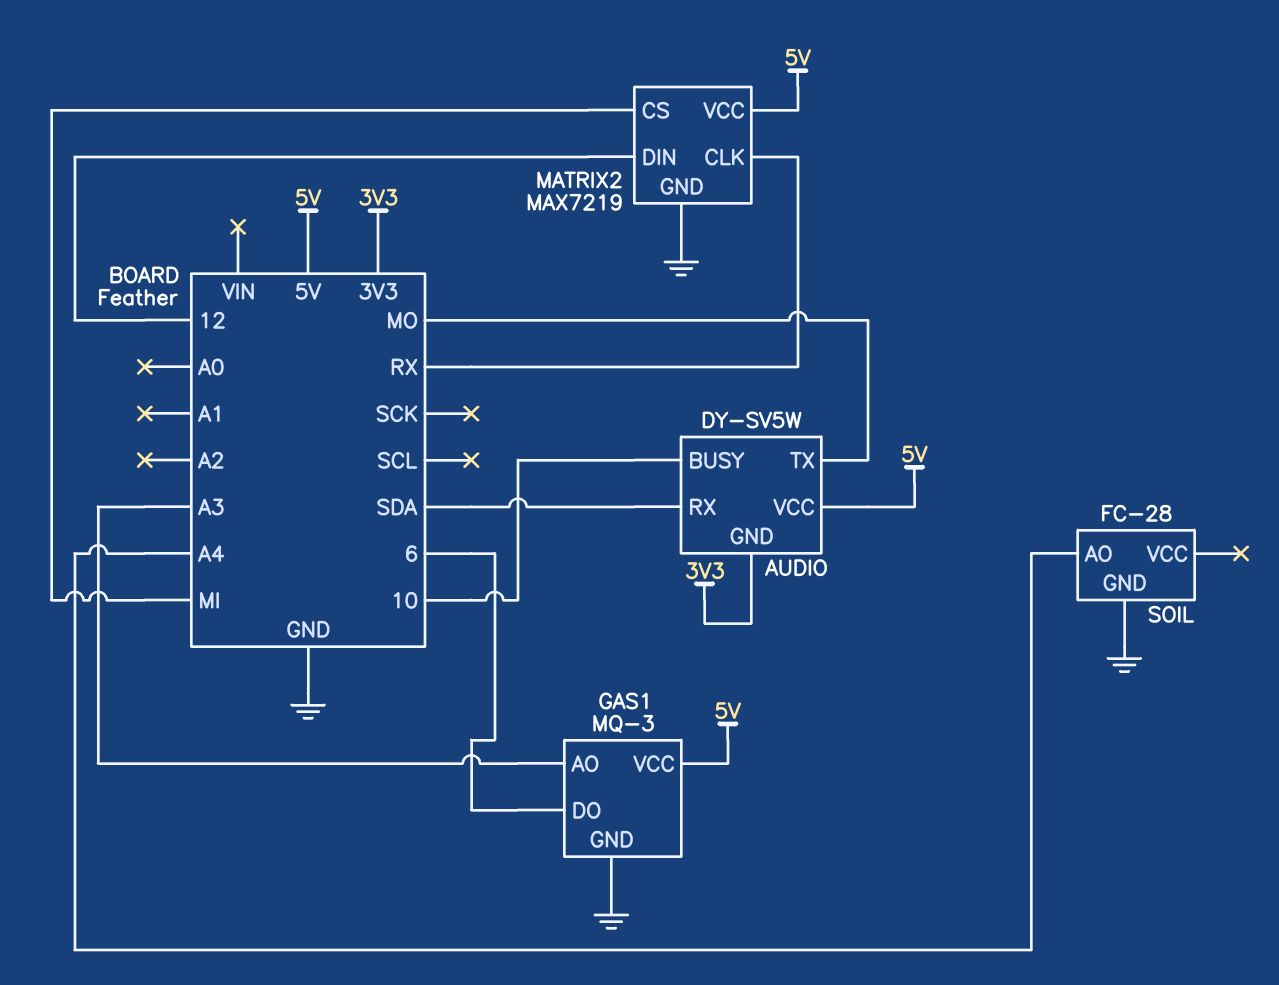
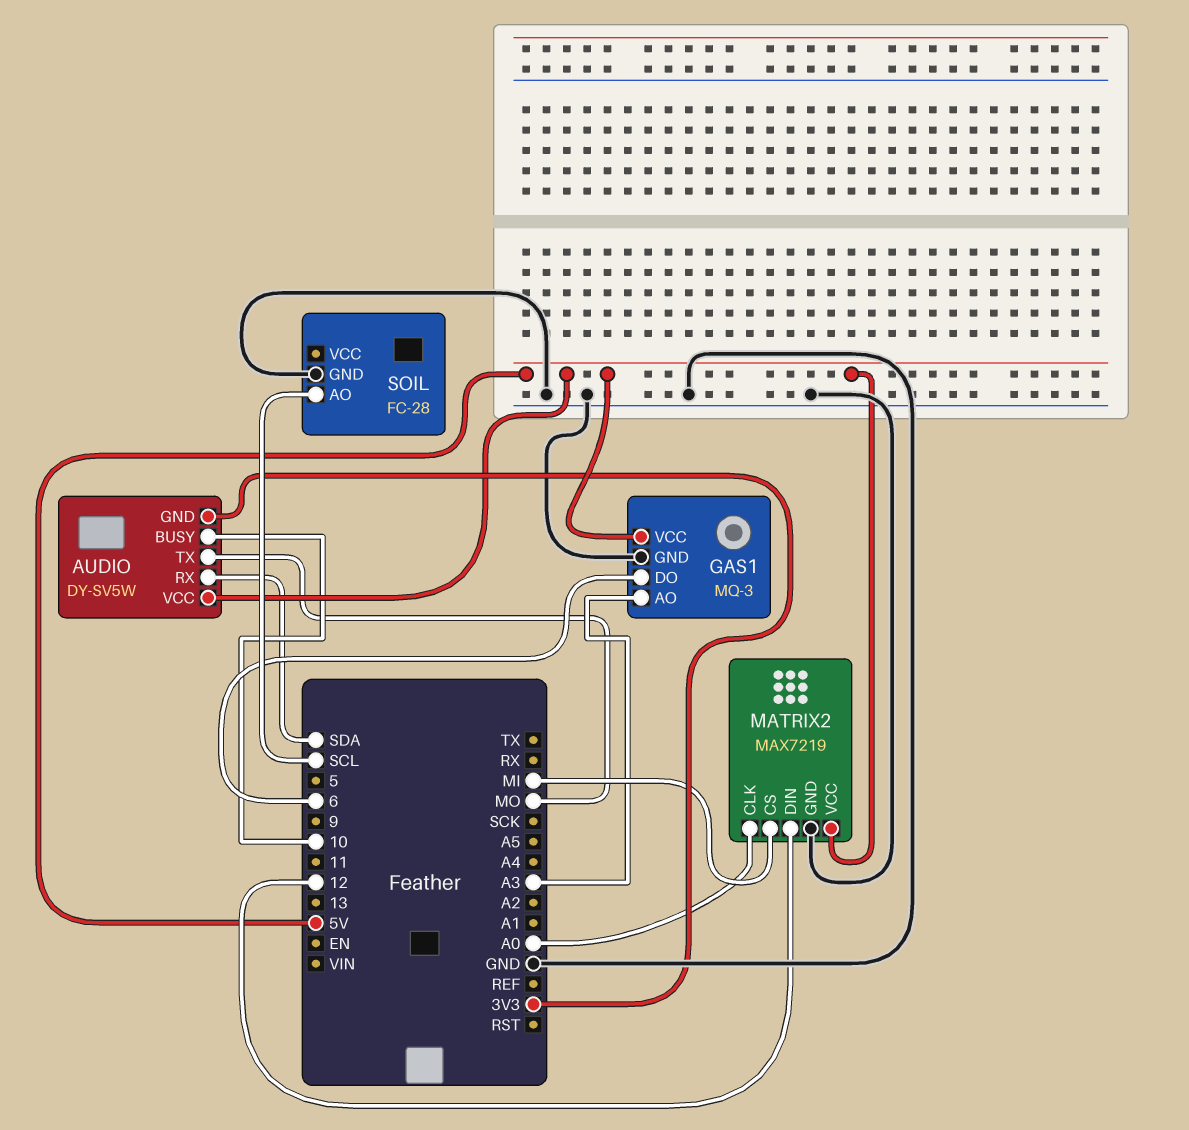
MATRIX2 pin CLK: RX -> A0
SOIL pin AO: A4 -> SCL

